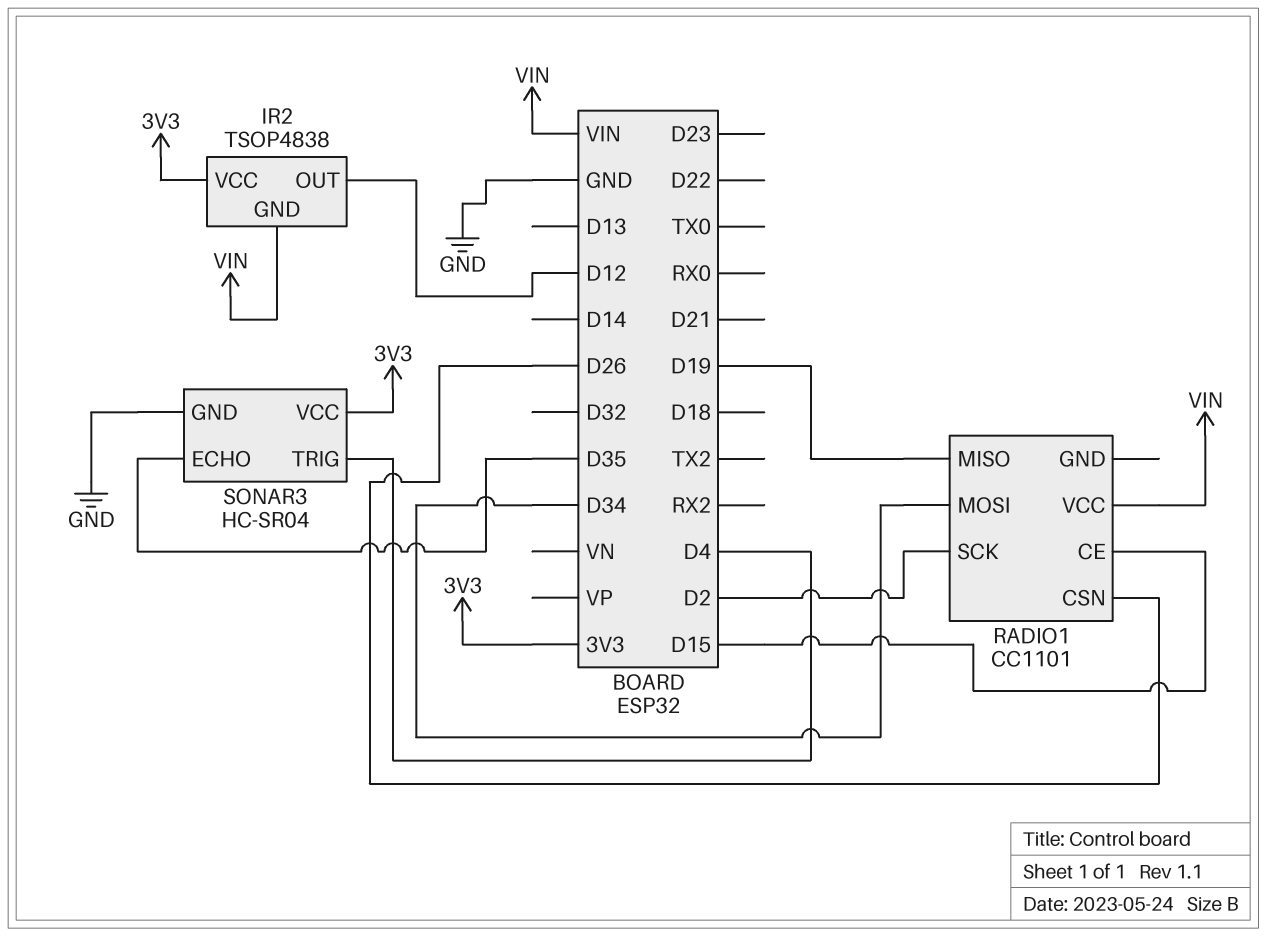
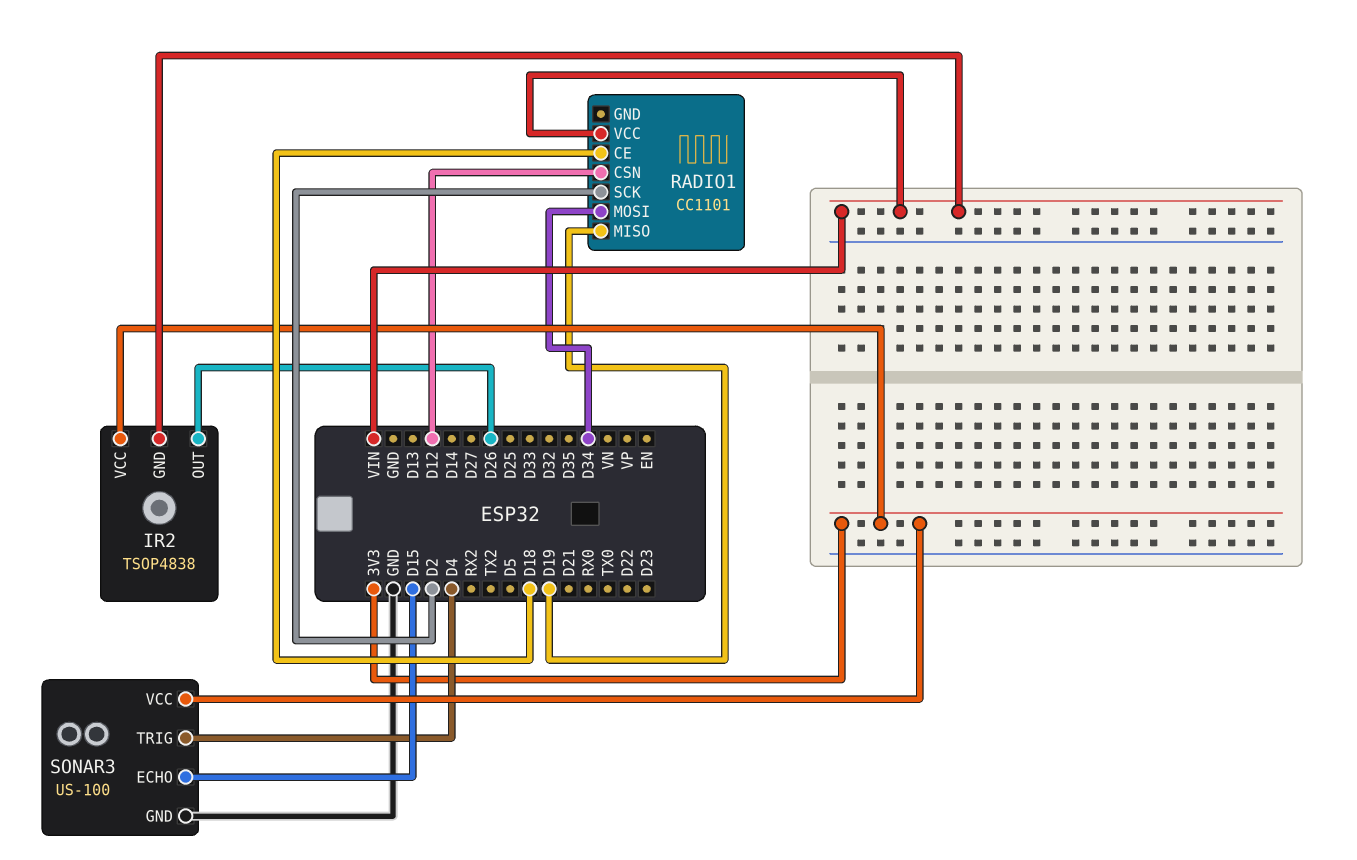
IR2 pin OUT: D12 -> D26
RADIO1 pin CE: D15 -> D18
RADIO1 pin CSN: D26 -> D12
SONAR3: HC-SR04 -> US-100
SONAR3 pin ECHO: D35 -> D15

